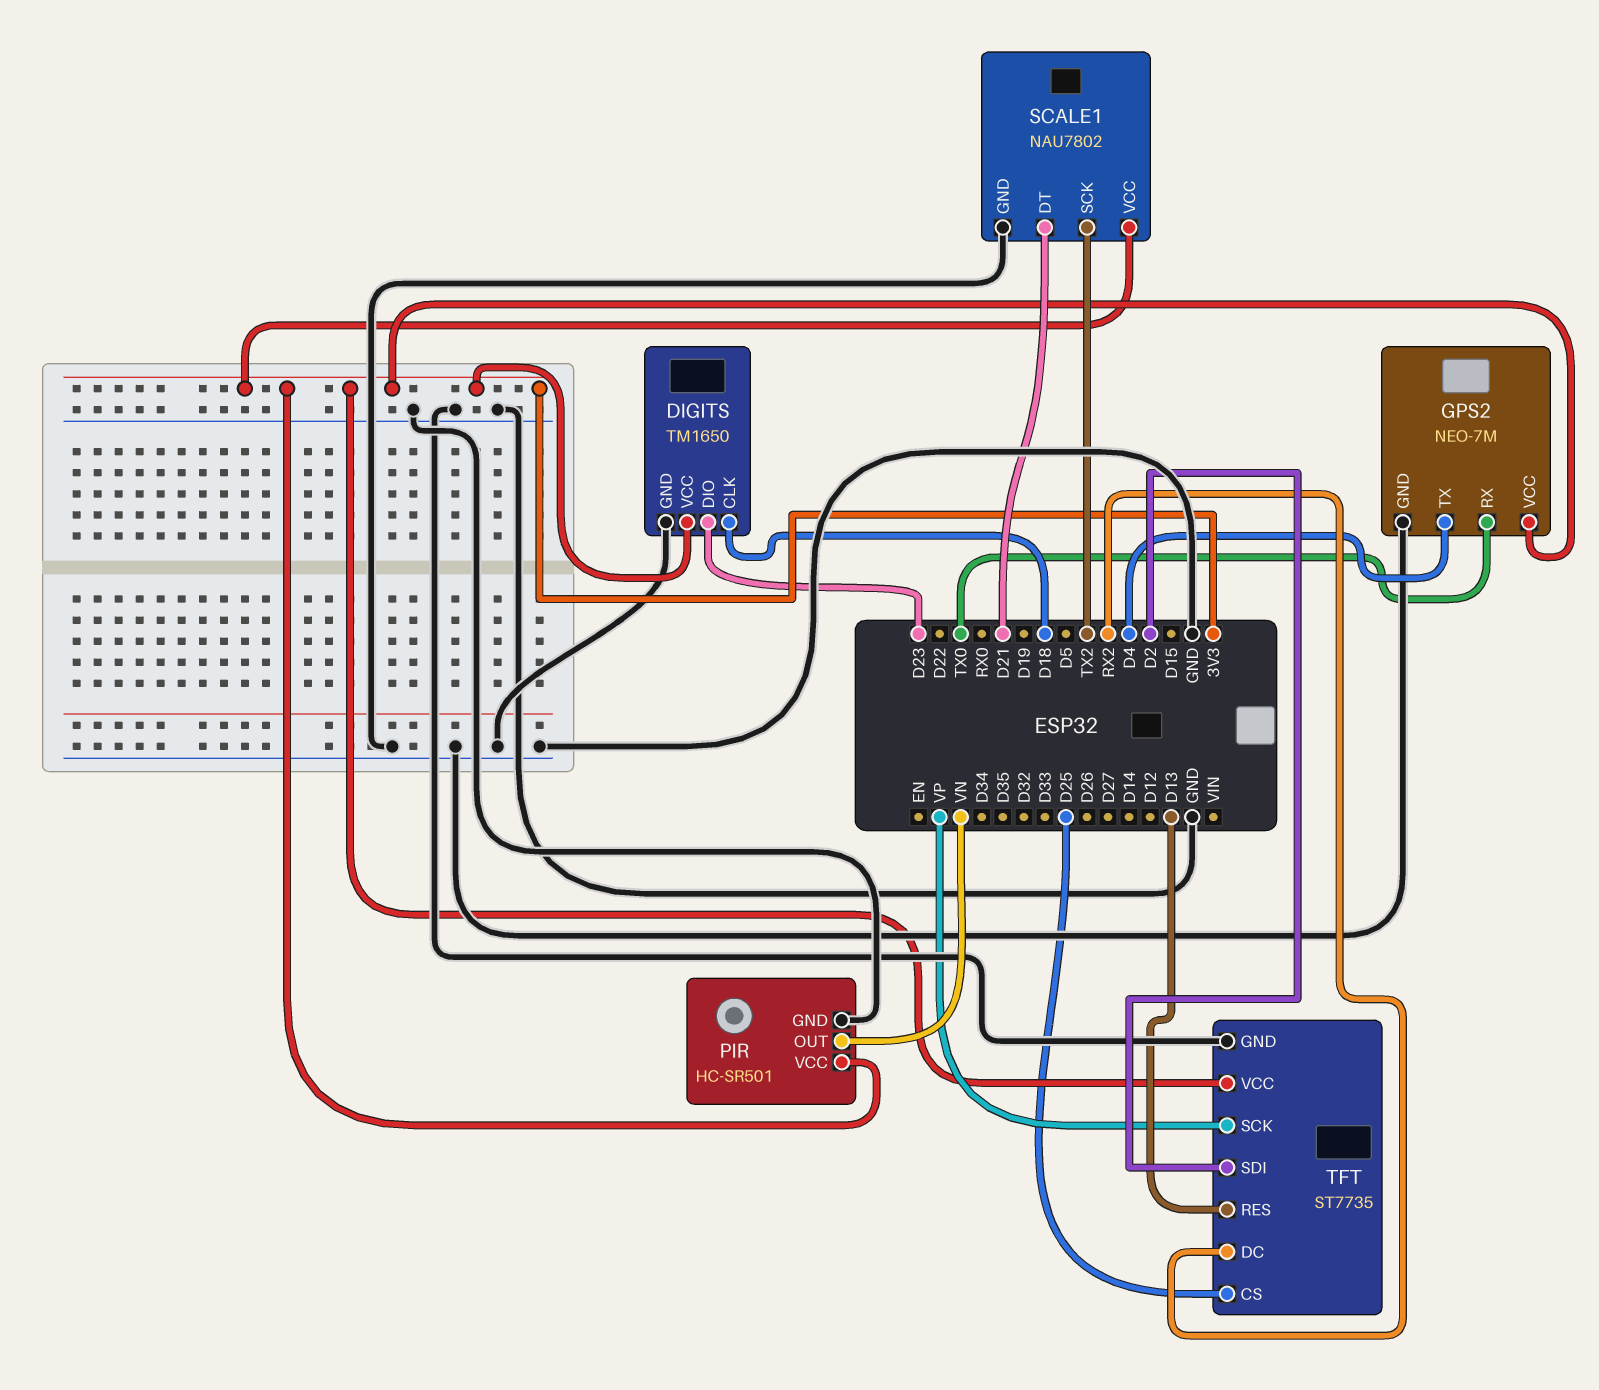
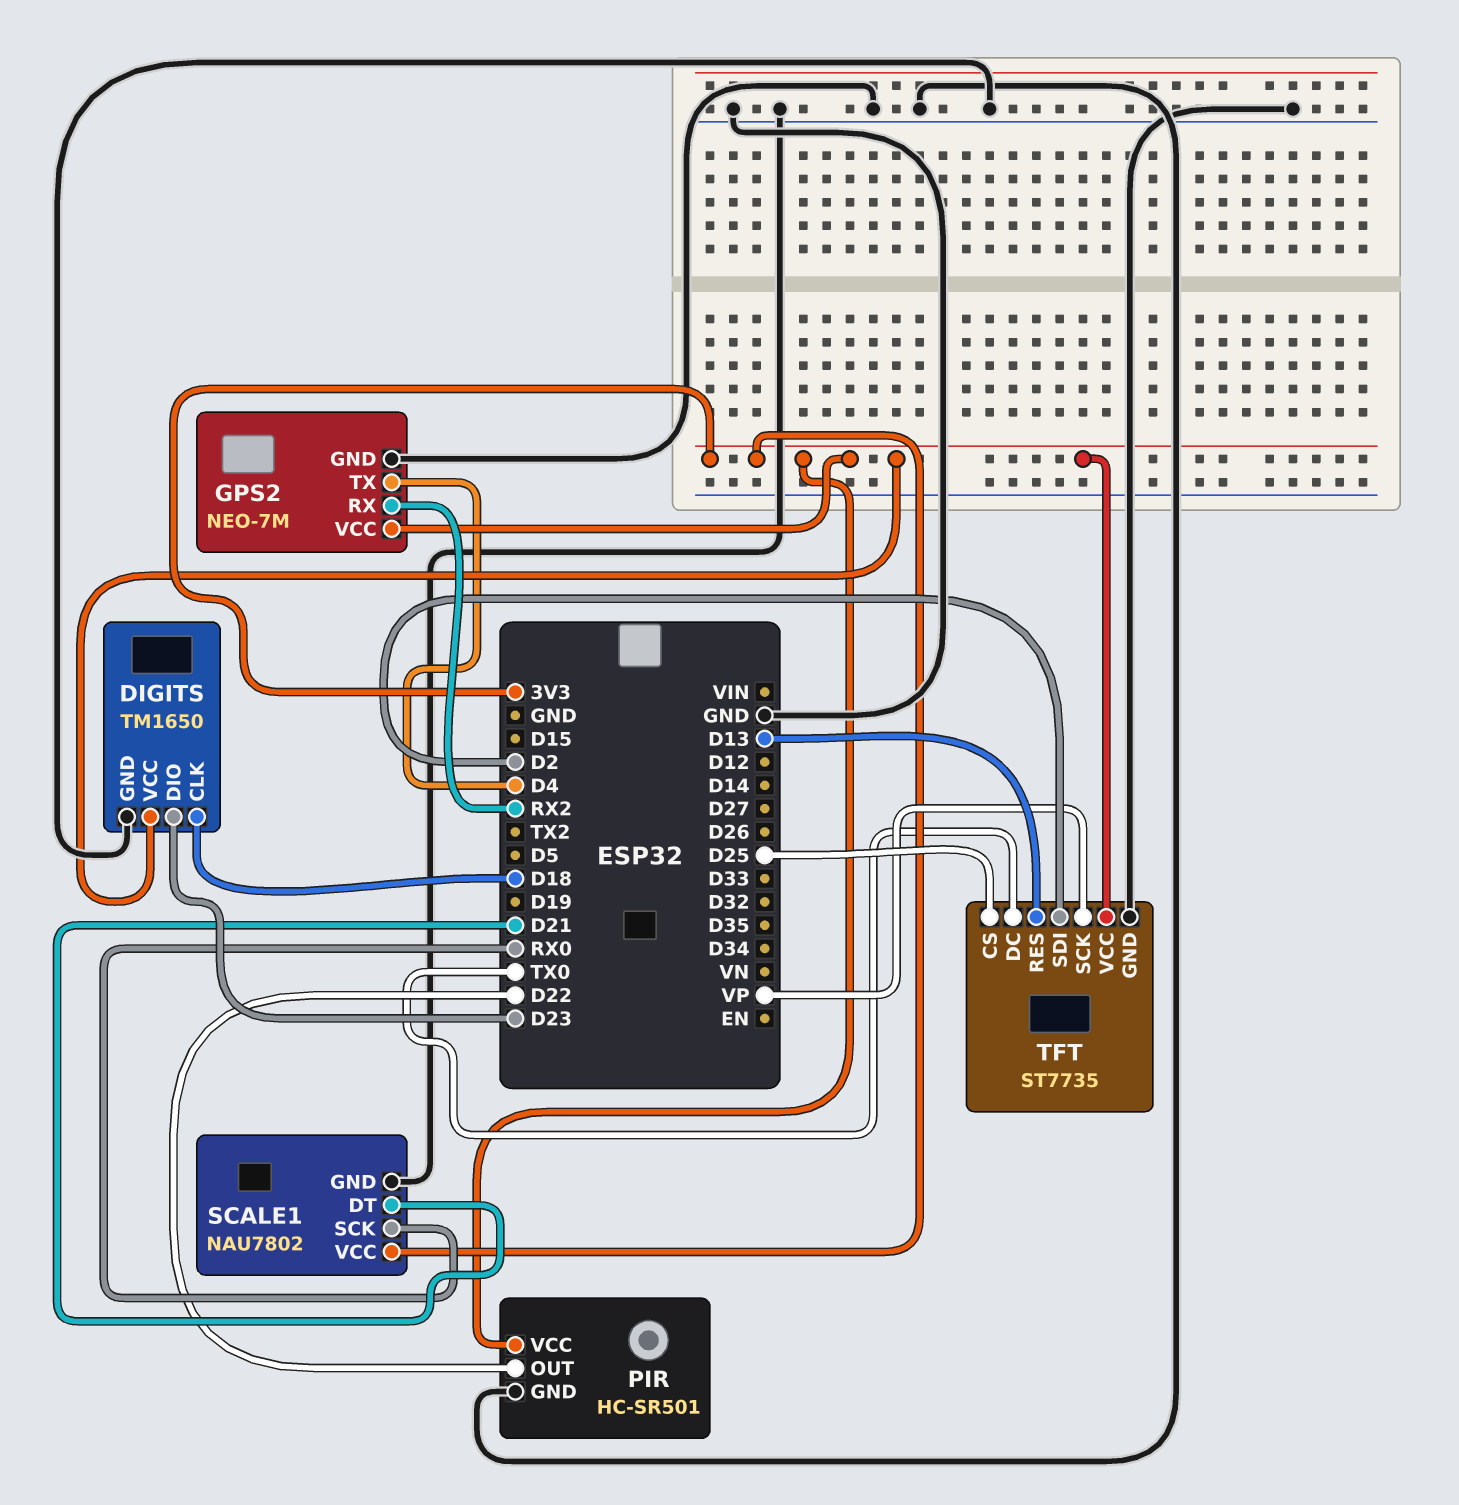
GPS2 pin RX: TX0 -> RX2
PIR pin OUT: VN -> D22
SCALE1 pin SCK: TX2 -> RX0
TFT pin DC: RX2 -> TX0

